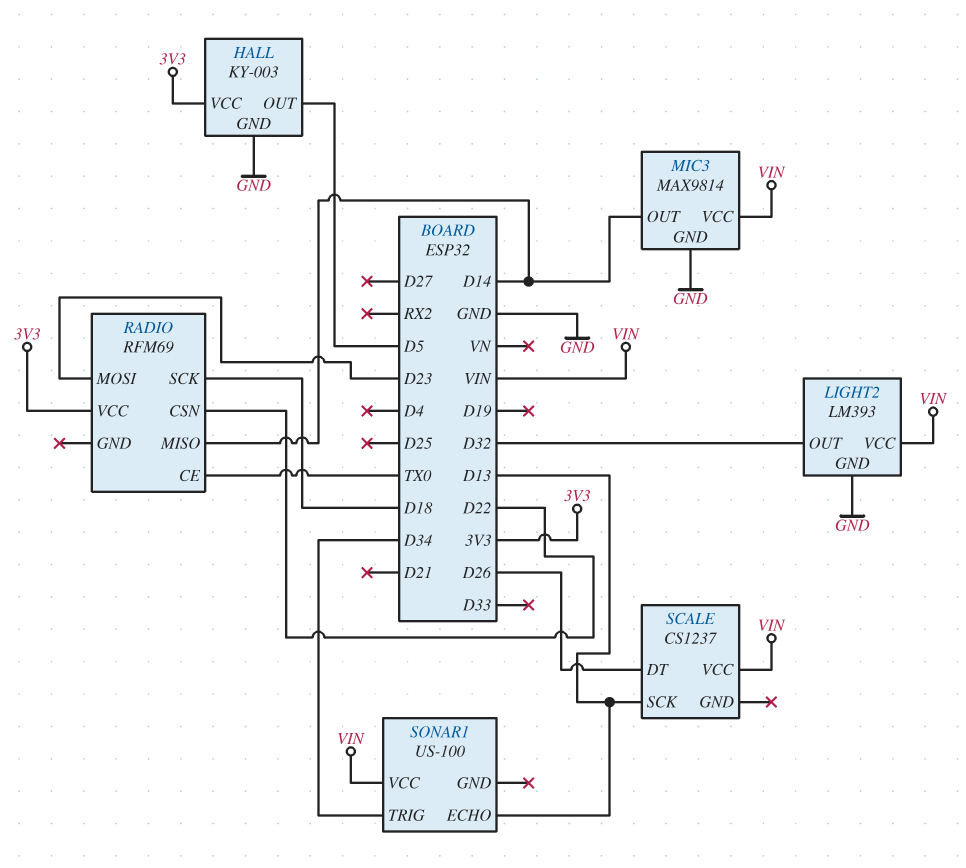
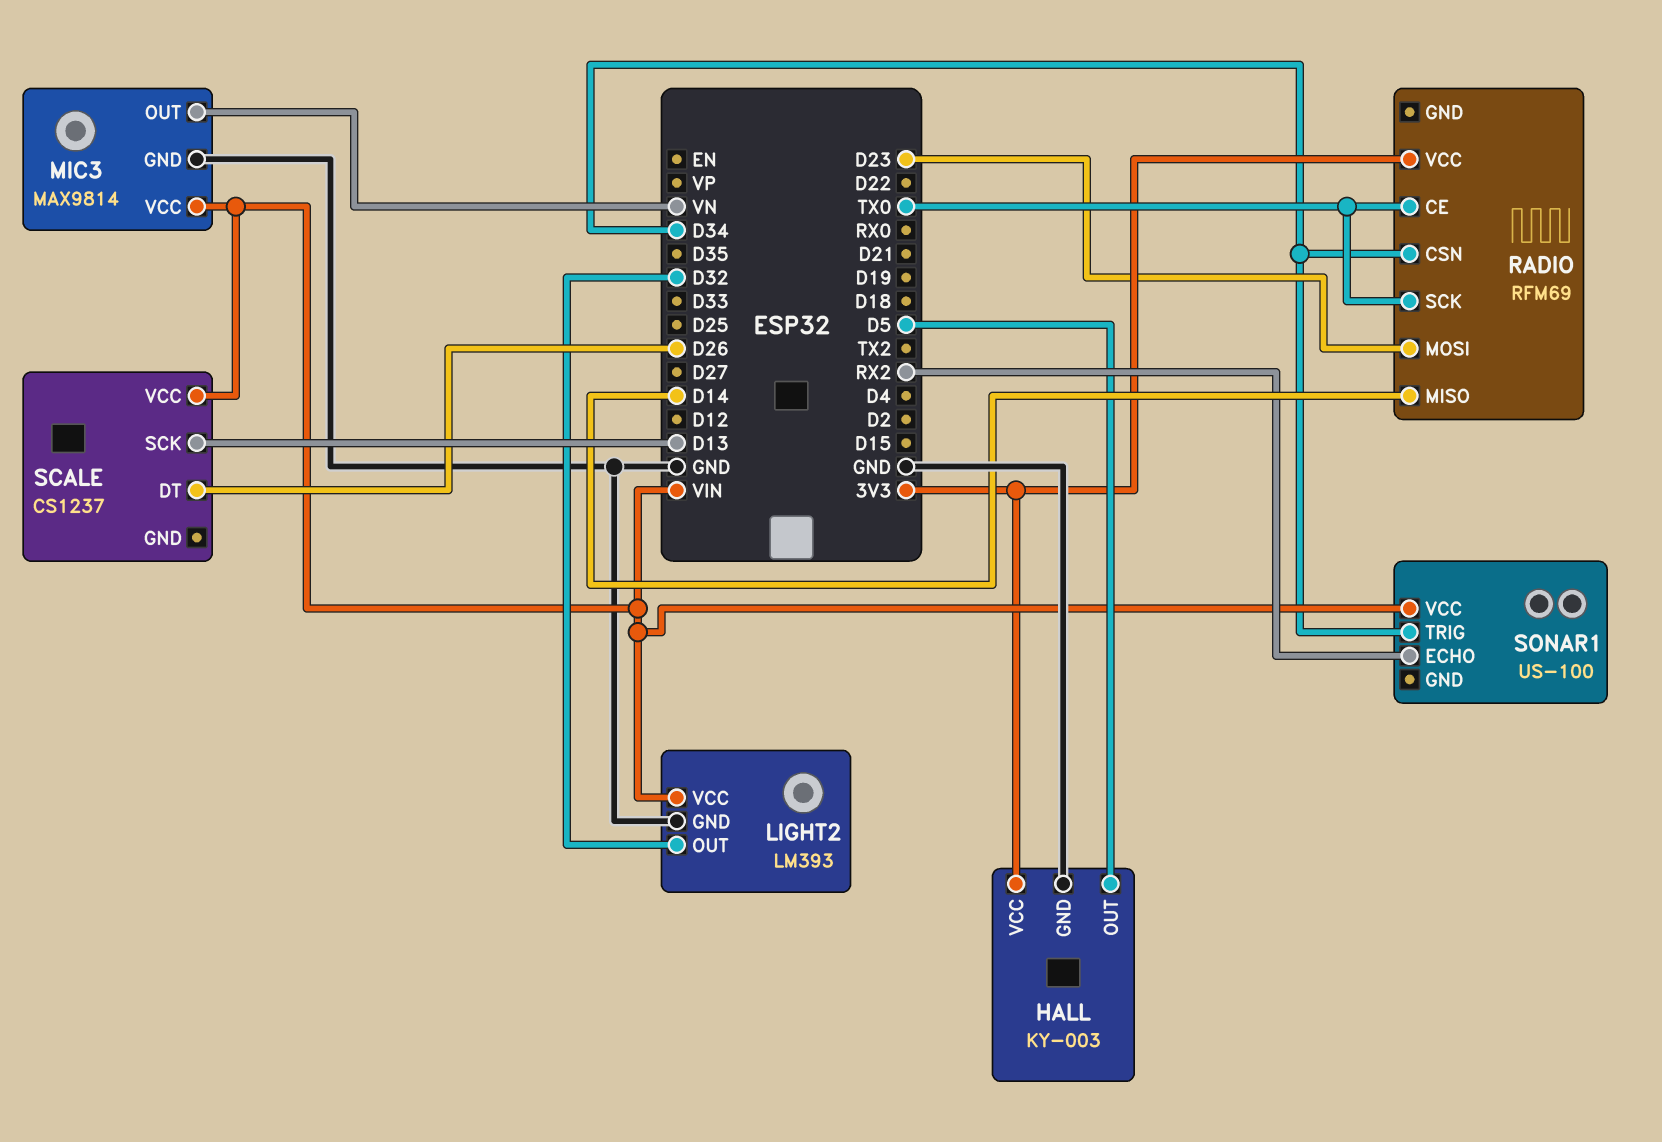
MIC3 pin OUT: D14 -> VN
RADIO pin CSN: D22 -> D34
RADIO pin SCK: D18 -> TX0
SONAR1 pin ECHO: D13 -> RX2

